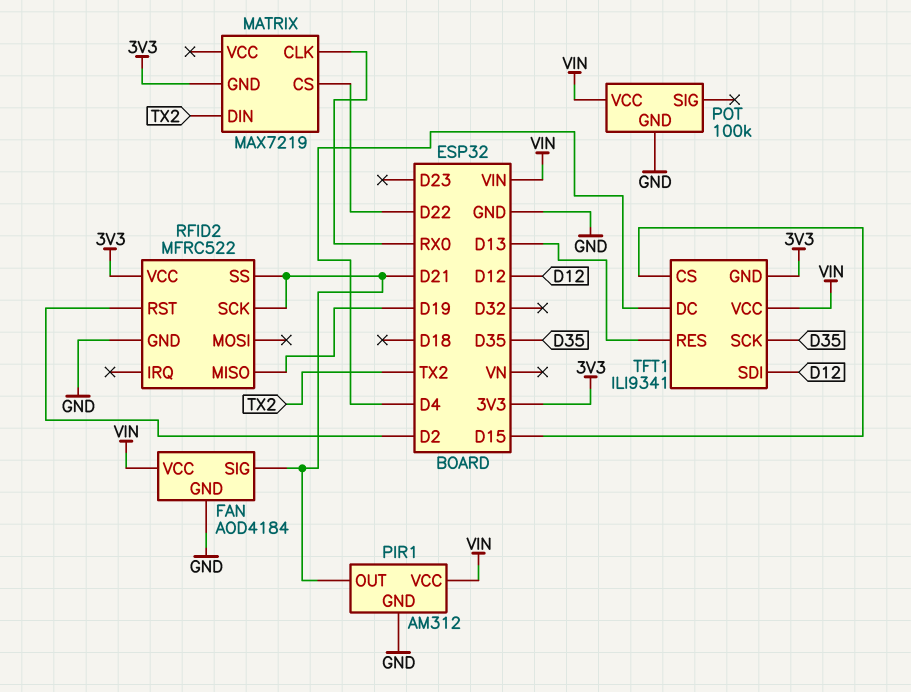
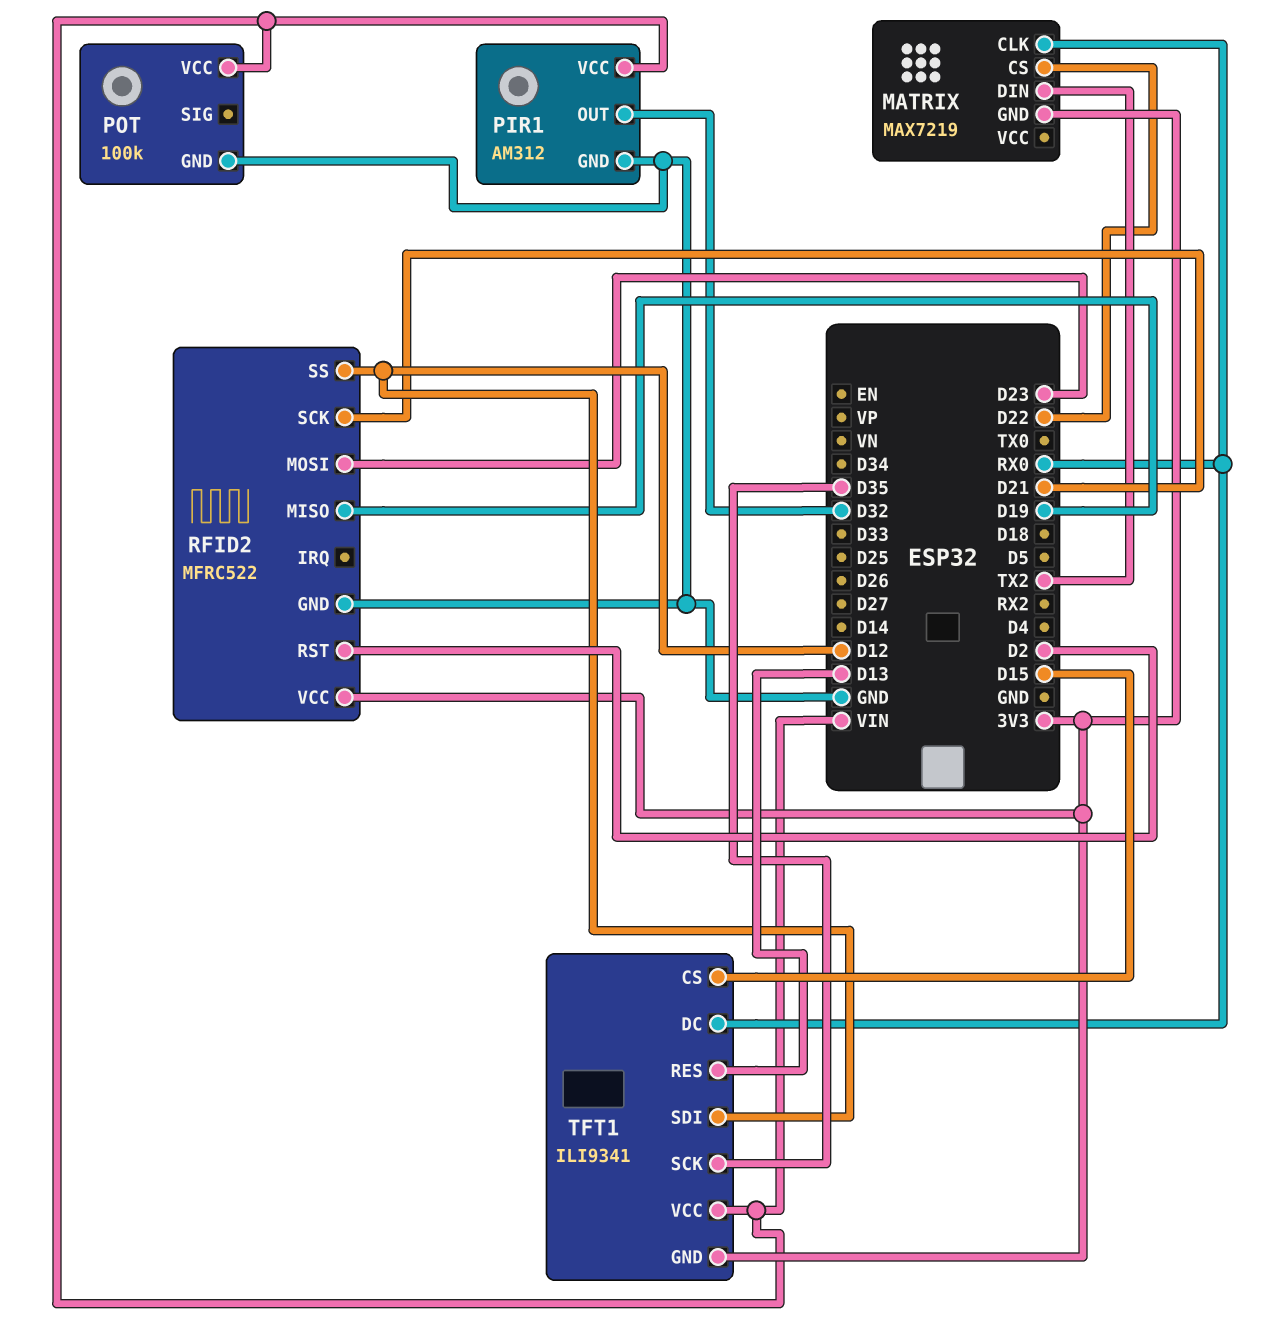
FAN: AOD4184 -> none
FAN pin GND: GND -> none
FAN pin SIG: D21 -> none
FAN pin VCC: VIN -> none
PIR1 pin OUT: D21 -> D32
RFID2 pin MOSI: none -> D23
RFID2 pin SS: D21 -> D12
TFT1 pin DC: D4 -> RX0

